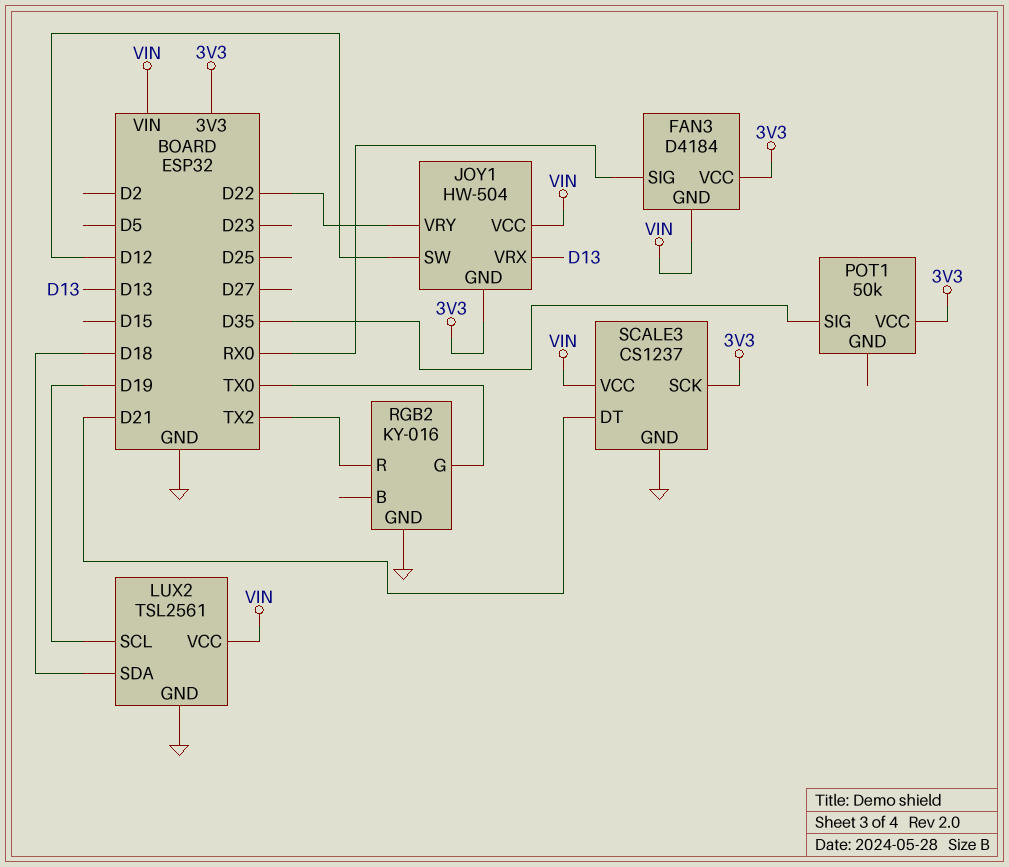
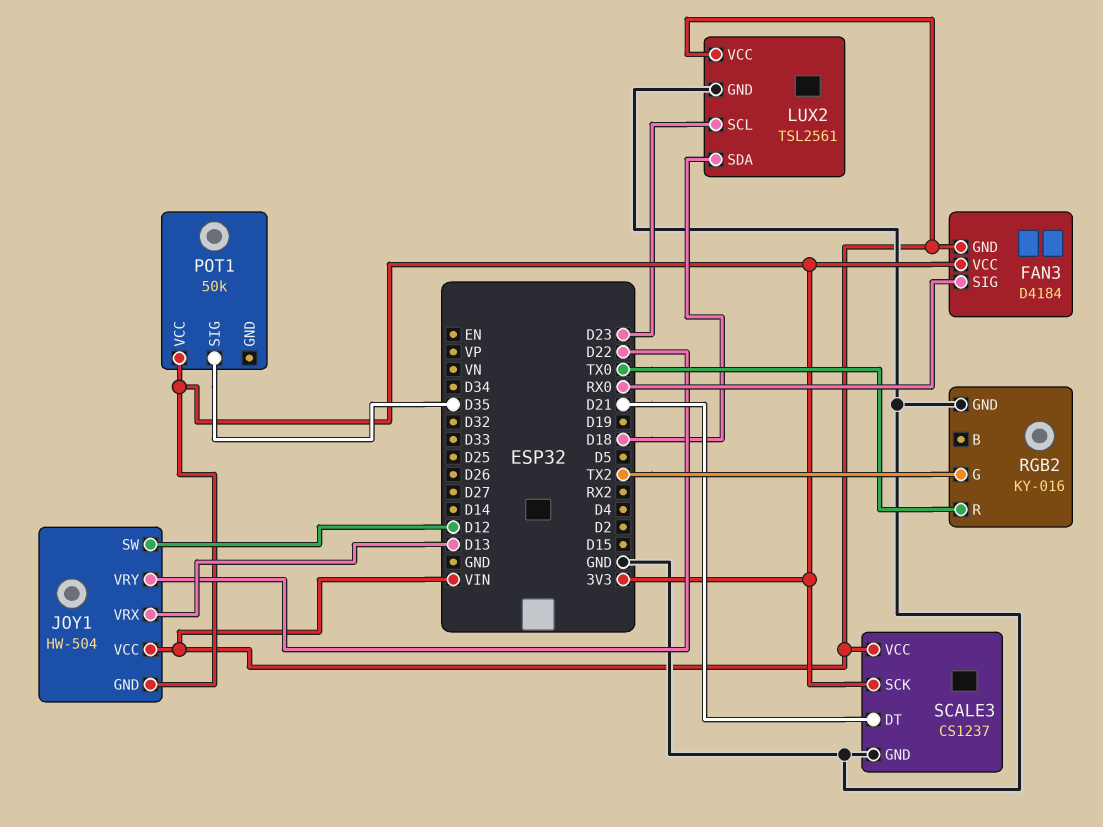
LUX2 pin SCL: D19 -> D23
RGB2 pin G: TX0 -> TX2
RGB2 pin R: TX2 -> TX0

